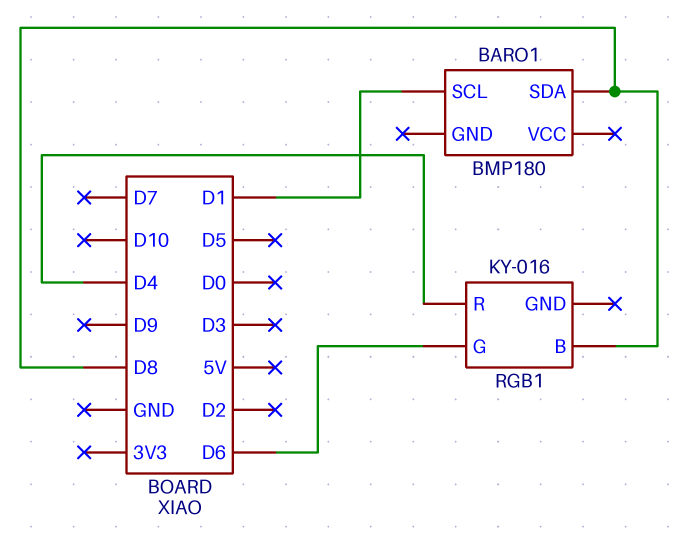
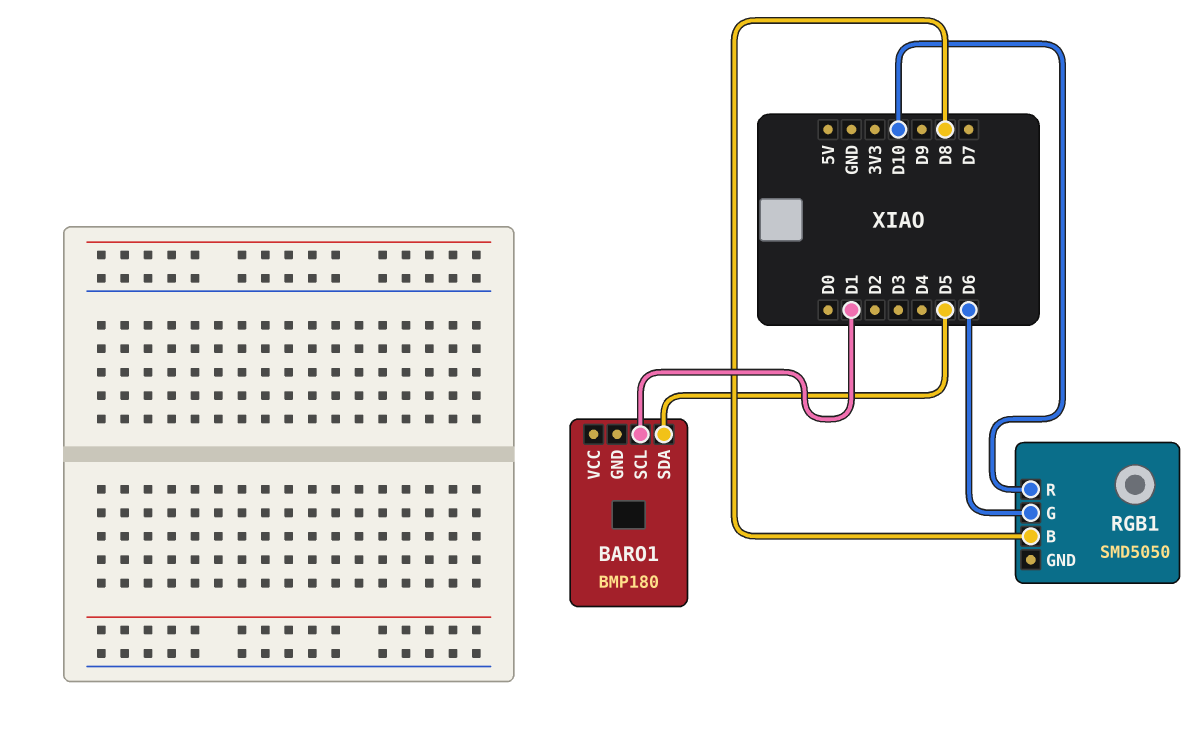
BARO1 pin SDA: D8 -> D5
RGB1: KY-016 -> SMD5050
RGB1 pin R: D4 -> D10

